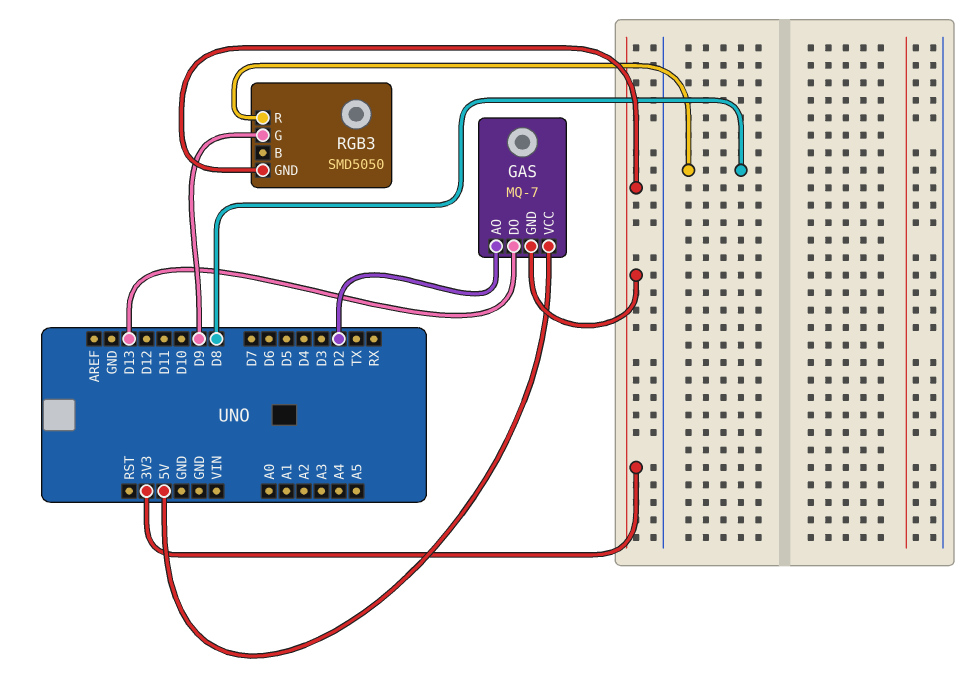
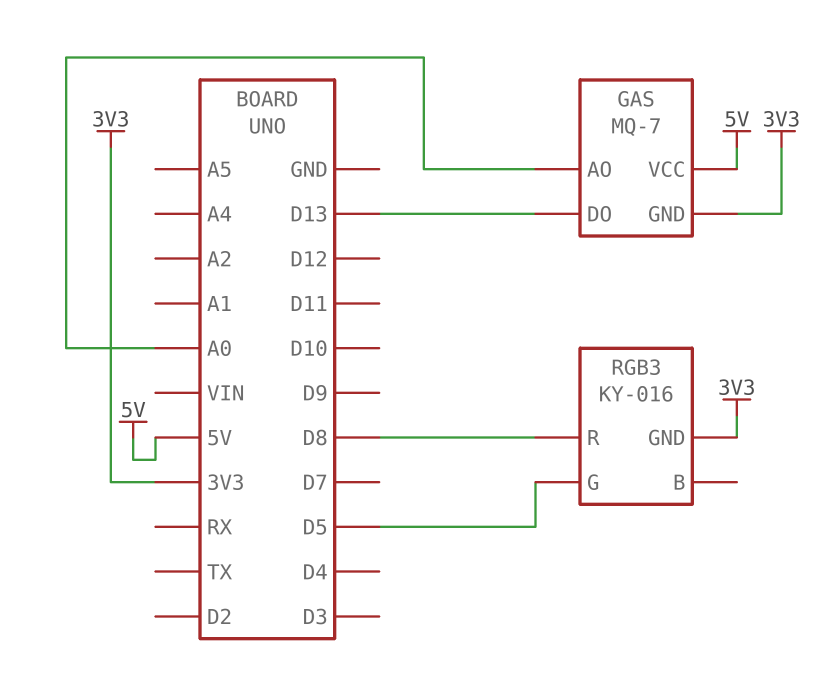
GAS pin AO: D2 -> A0
RGB3: SMD5050 -> KY-016
RGB3 pin G: D9 -> D5

